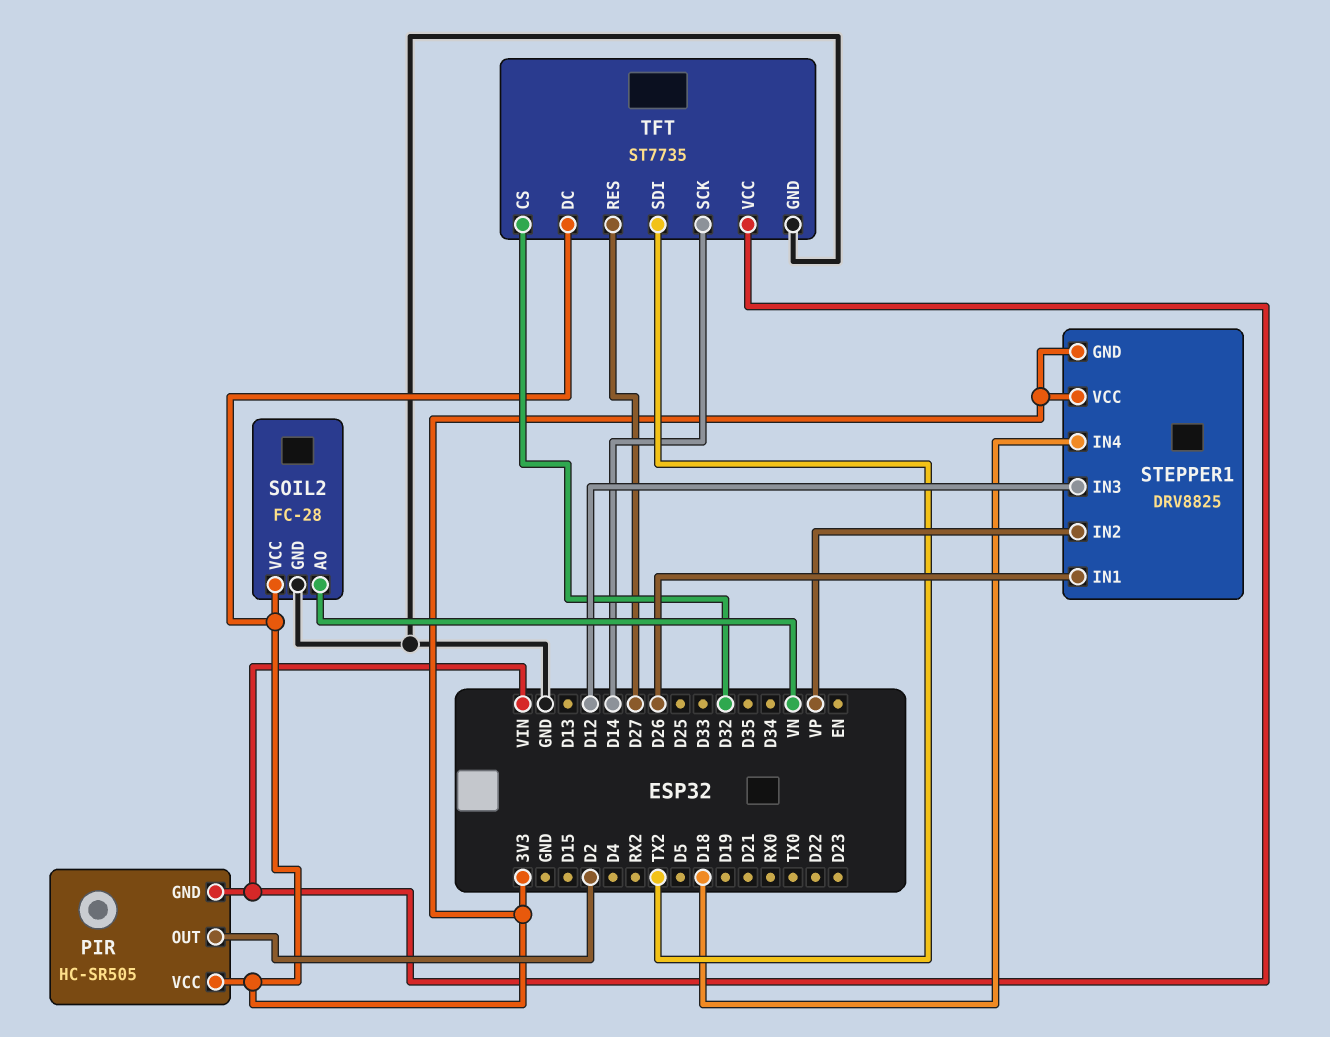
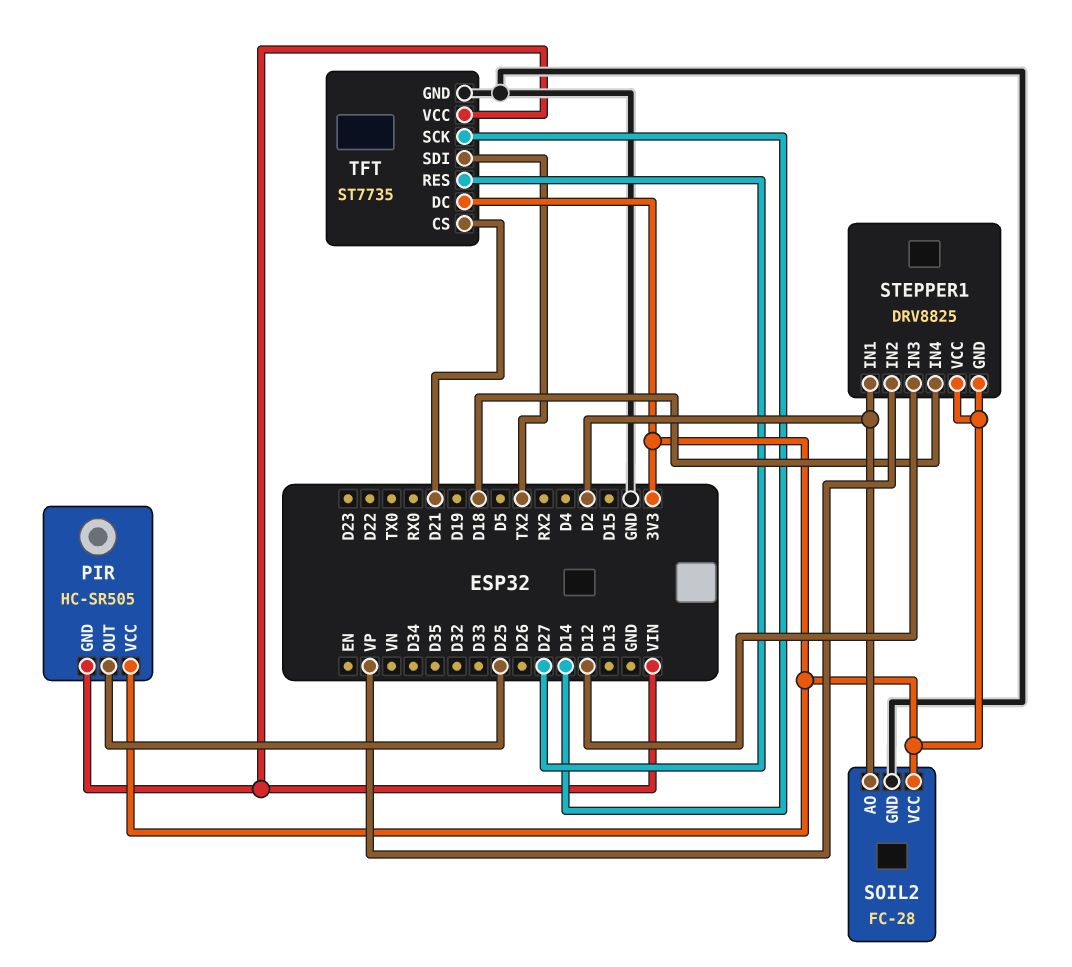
PIR pin OUT: D2 -> D25
SOIL2 pin AO: VN -> D2
STEPPER1 pin IN1: D26 -> D2
TFT pin CS: D32 -> D21

